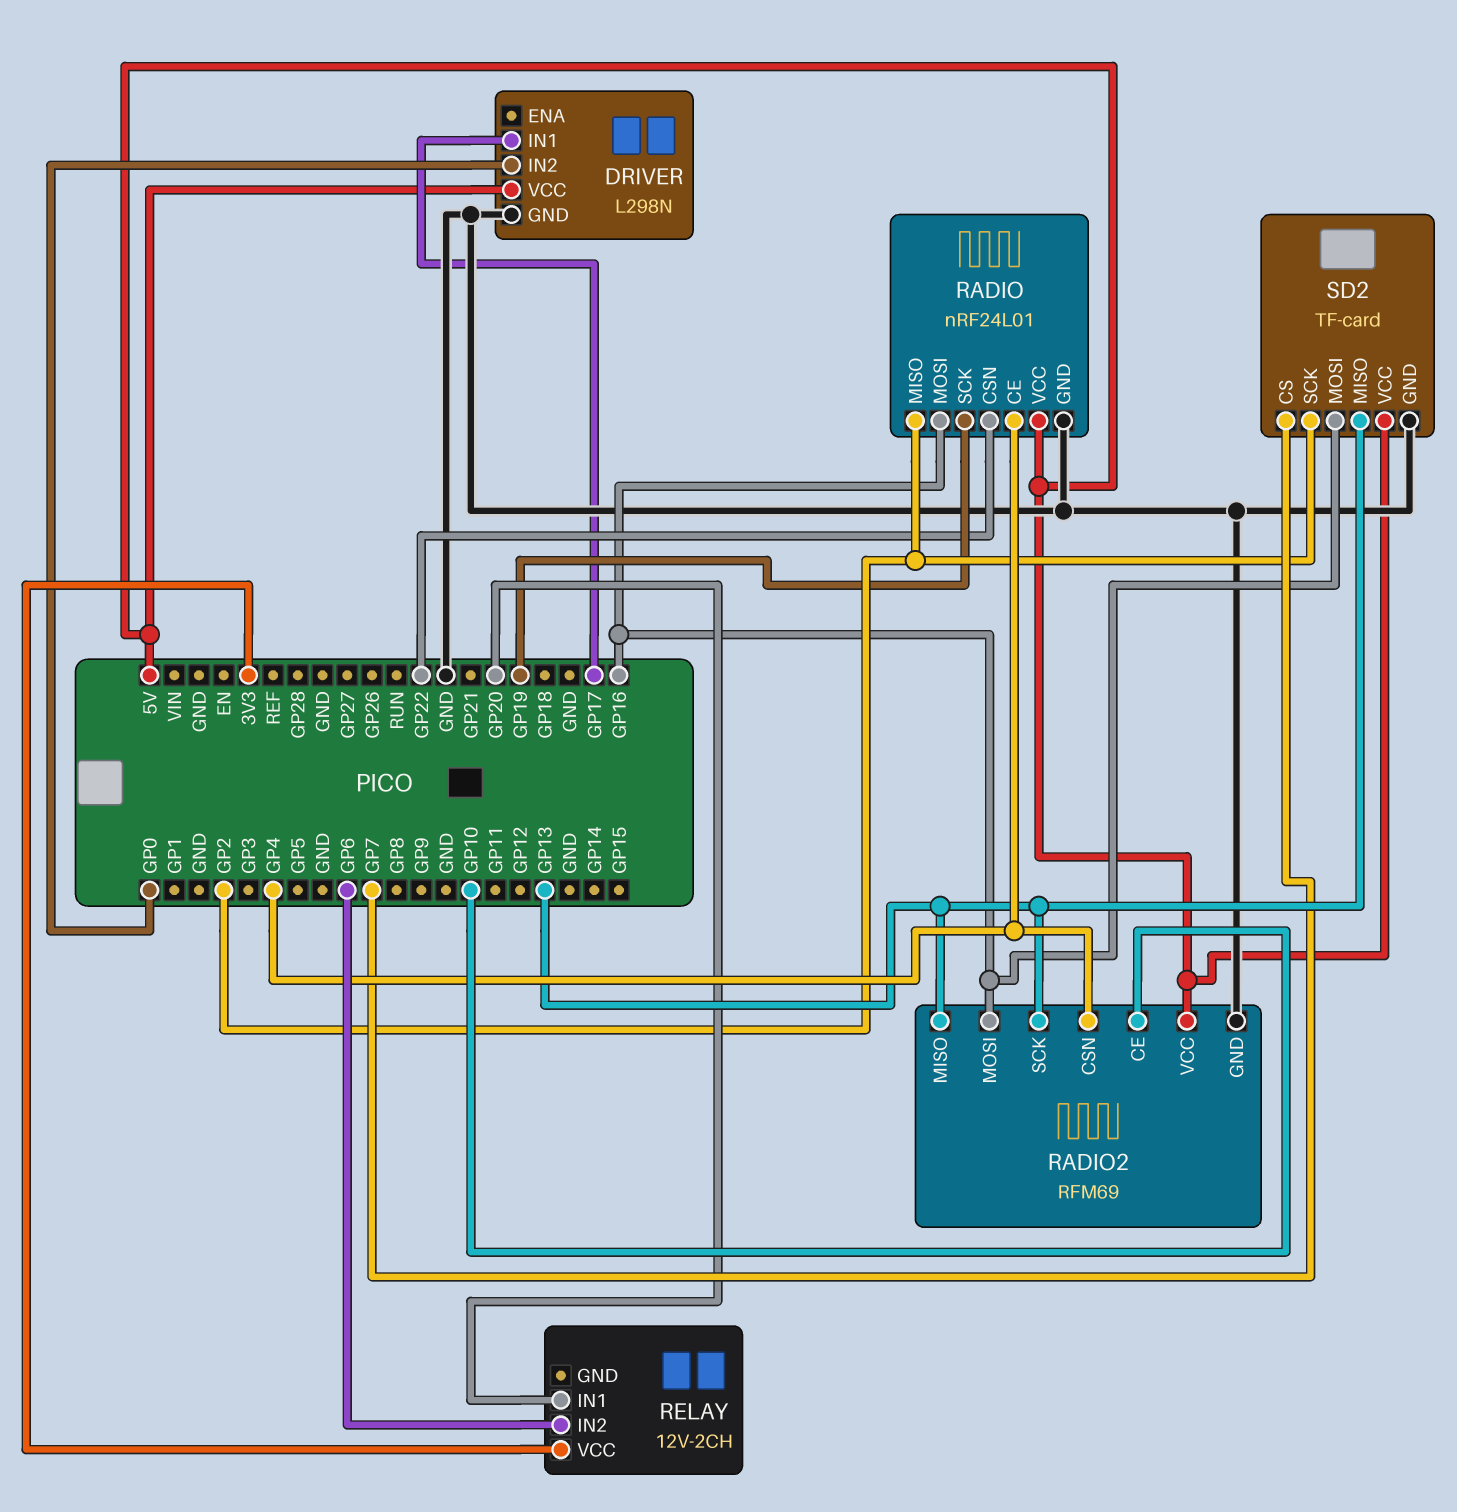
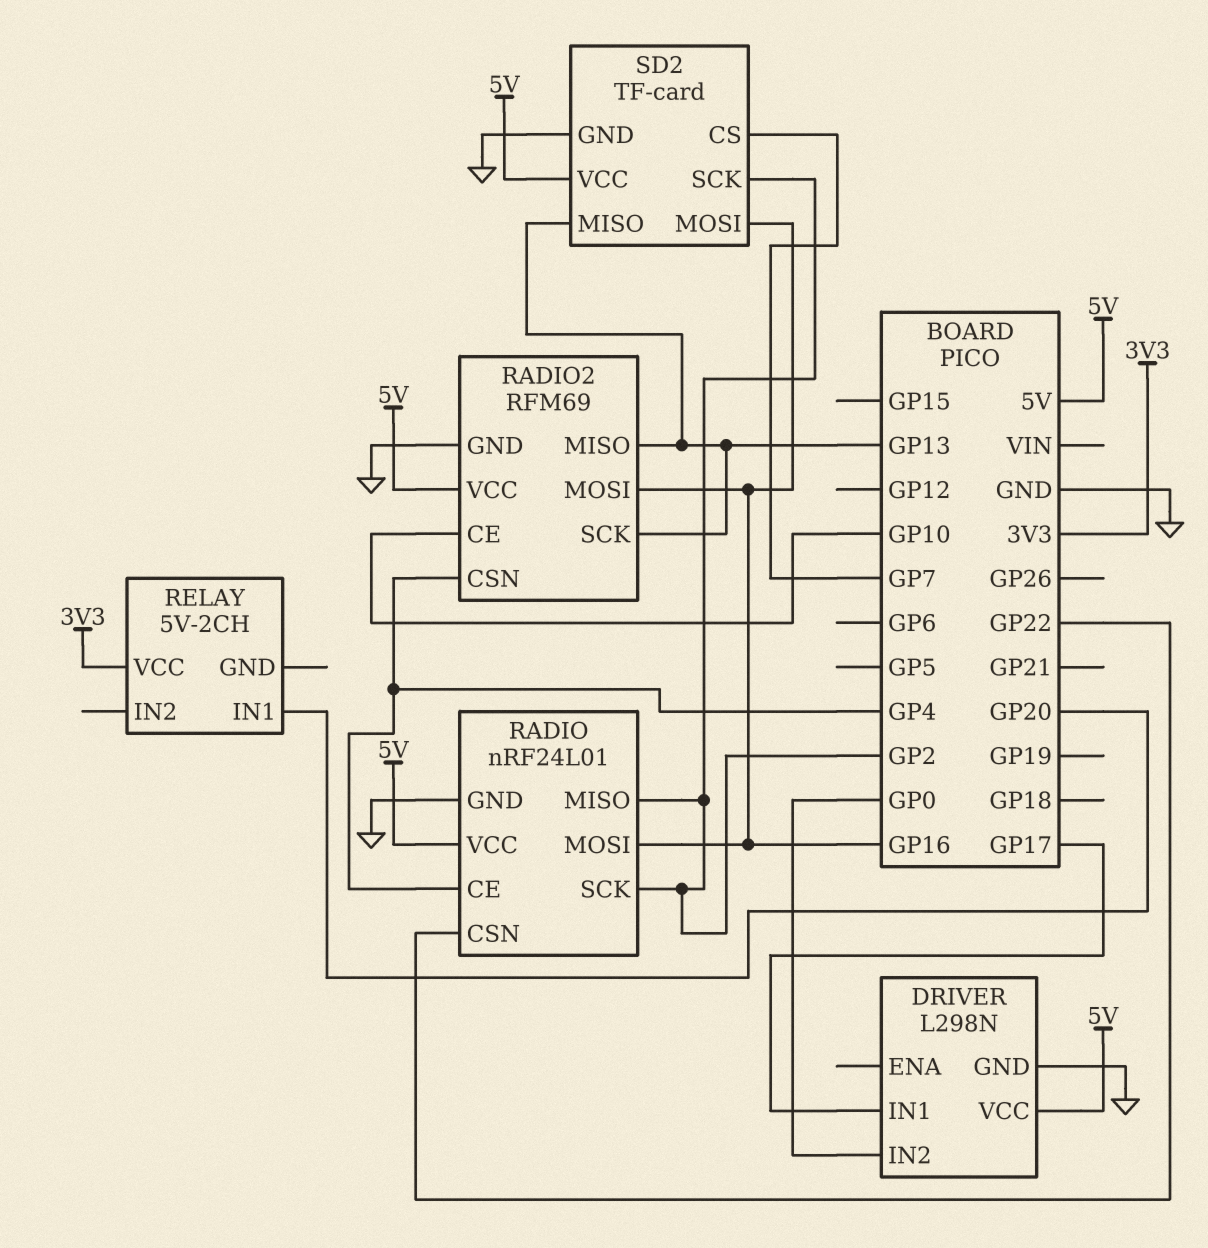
RADIO pin SCK: GP19 -> GP2
RELAY: 12V-2CH -> 5V-2CH
RELAY pin IN2: GP6 -> none

